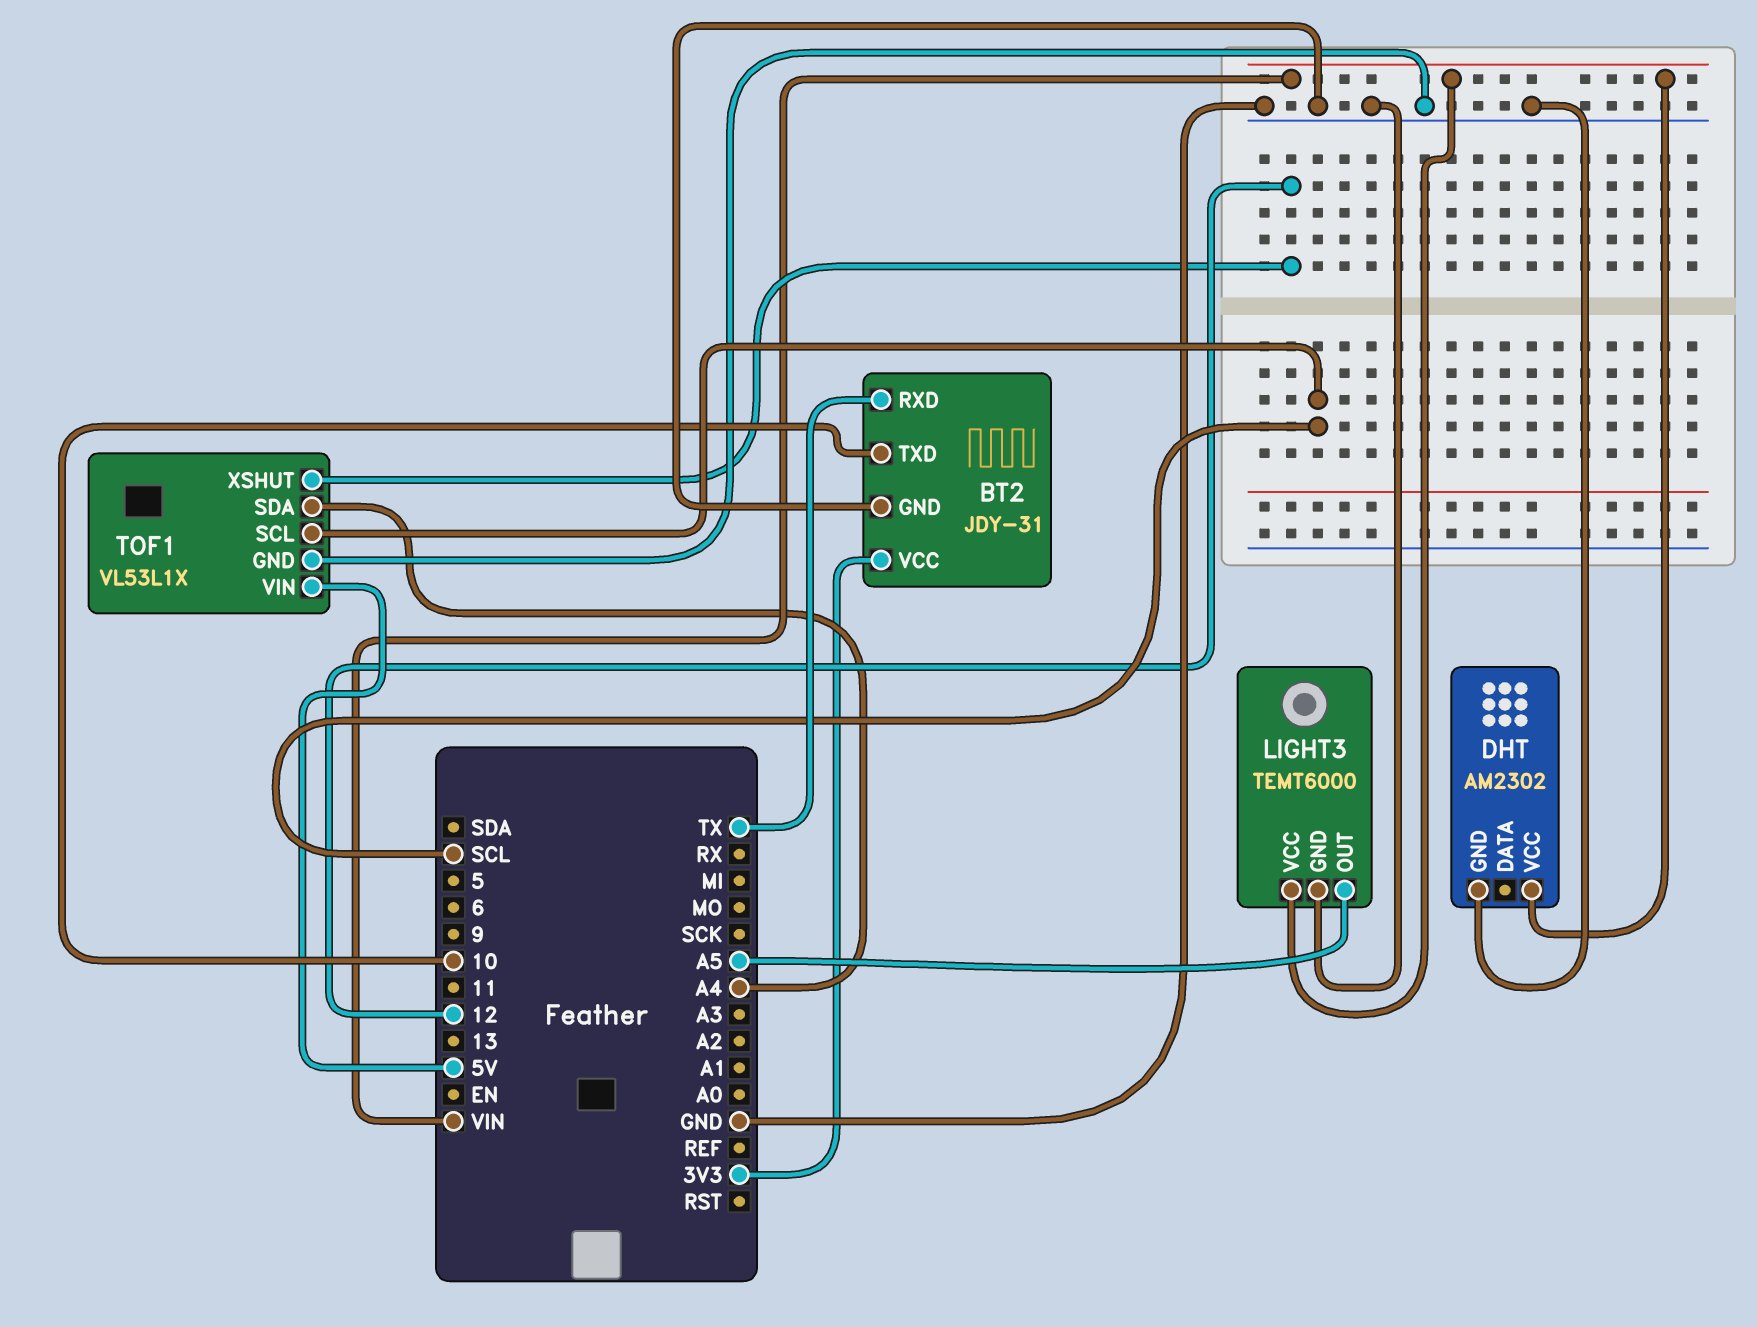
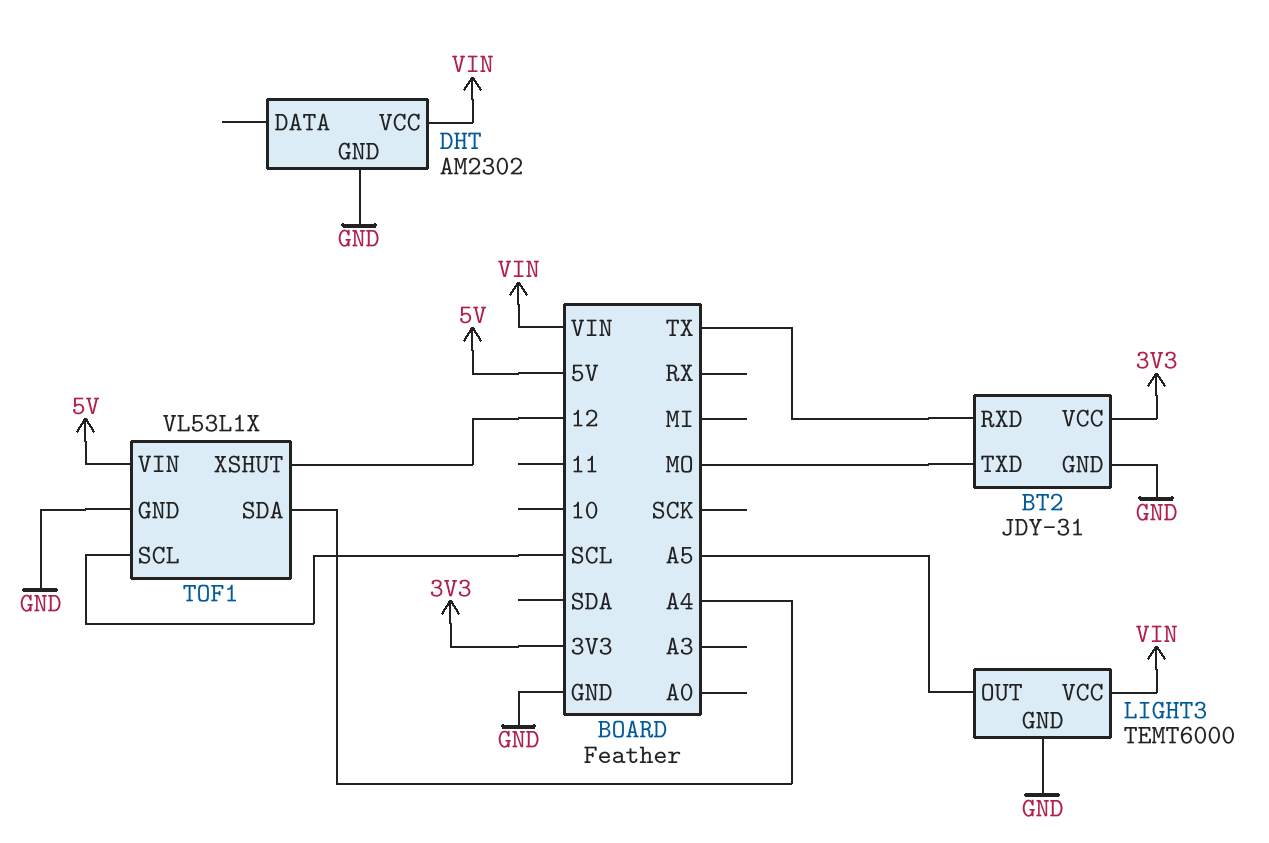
BT2 pin TXD: 10 -> MO

